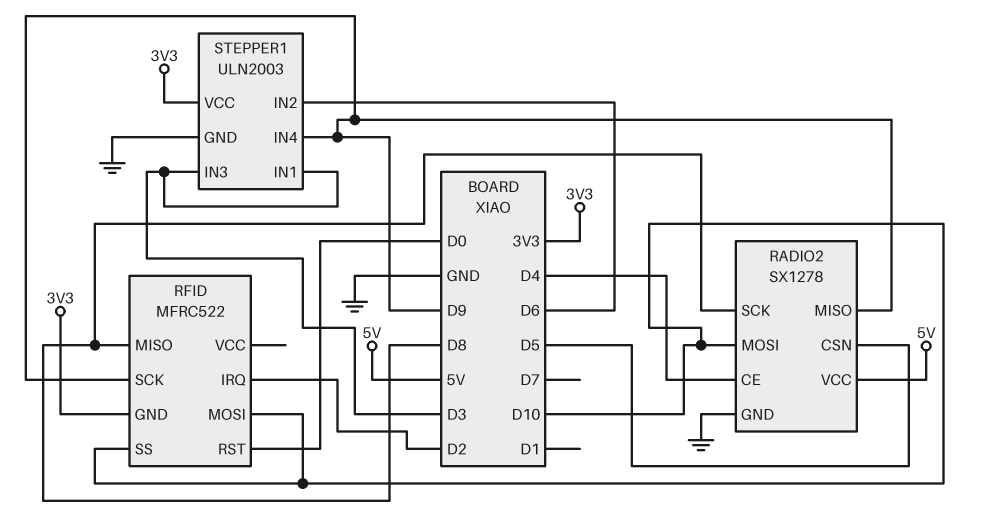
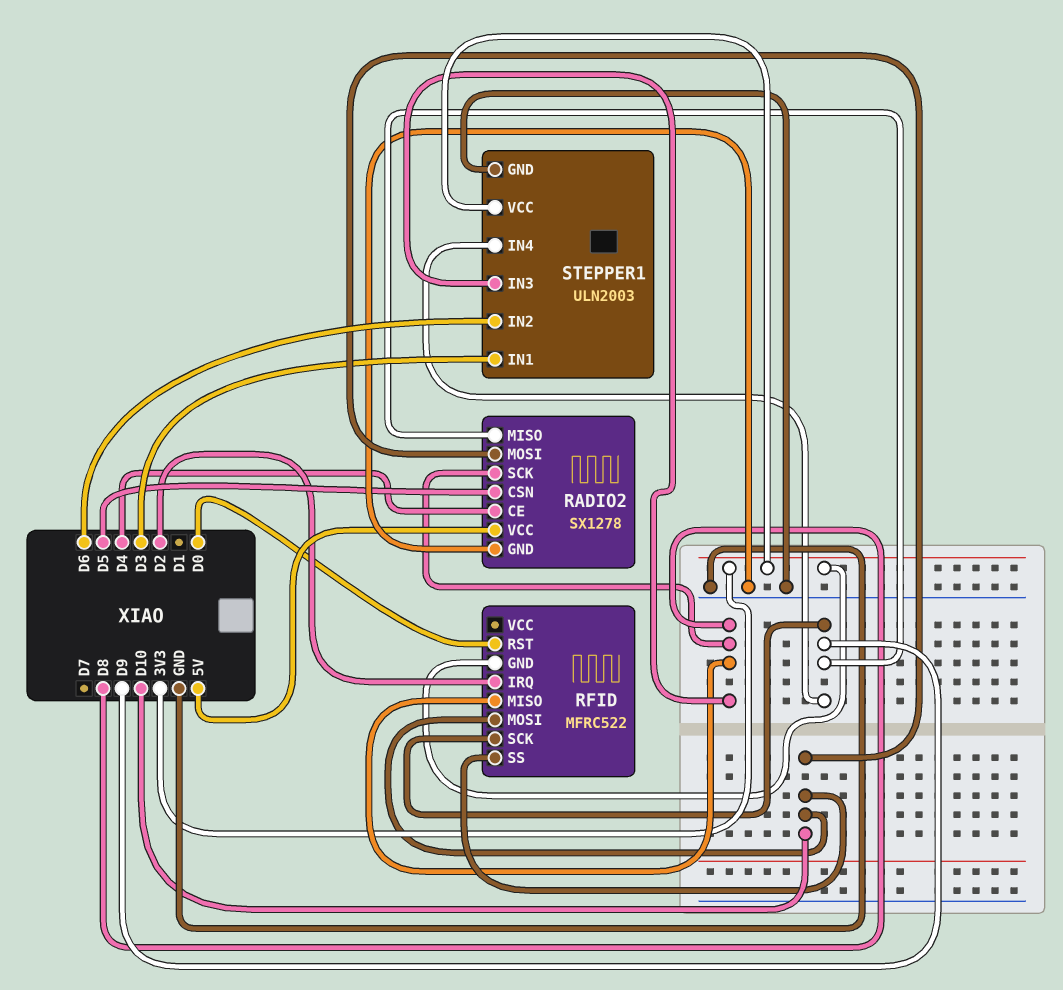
STEPPER1 pin IN3: D3 -> D8

